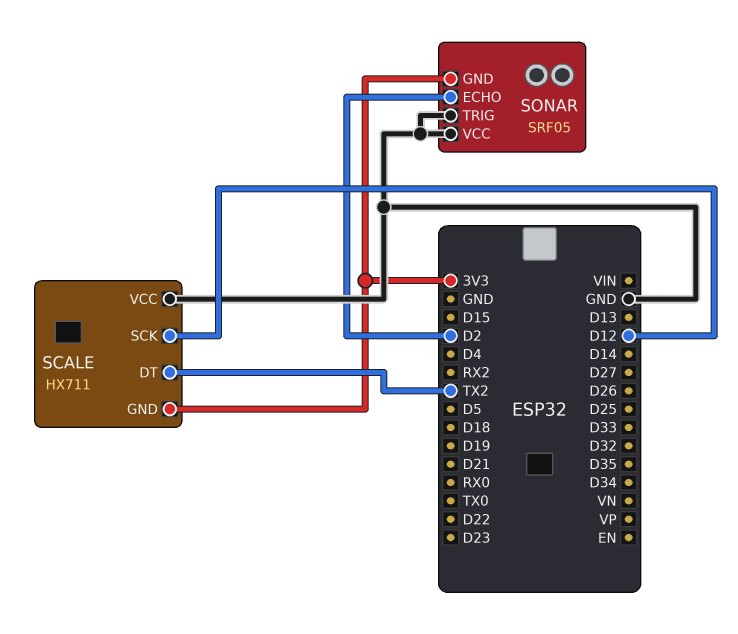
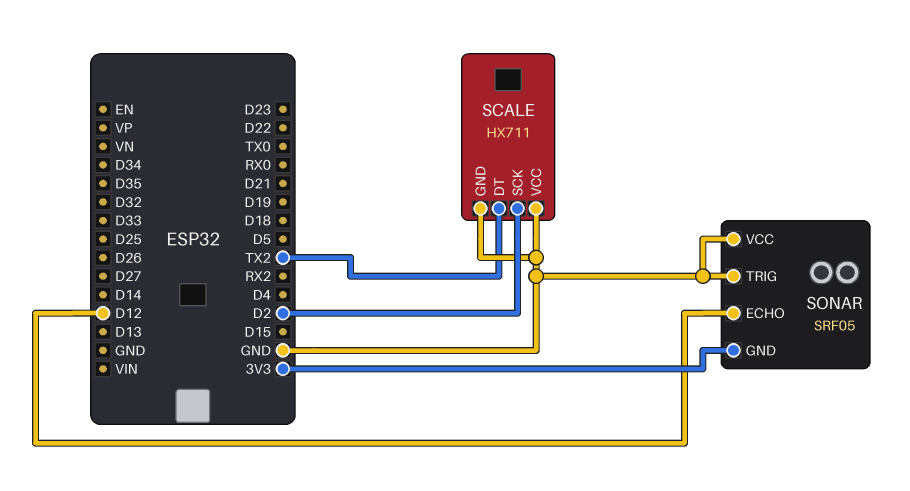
SCALE pin GND: 3V3 -> GND
SCALE pin SCK: D12 -> D2
SONAR pin ECHO: D2 -> D12

